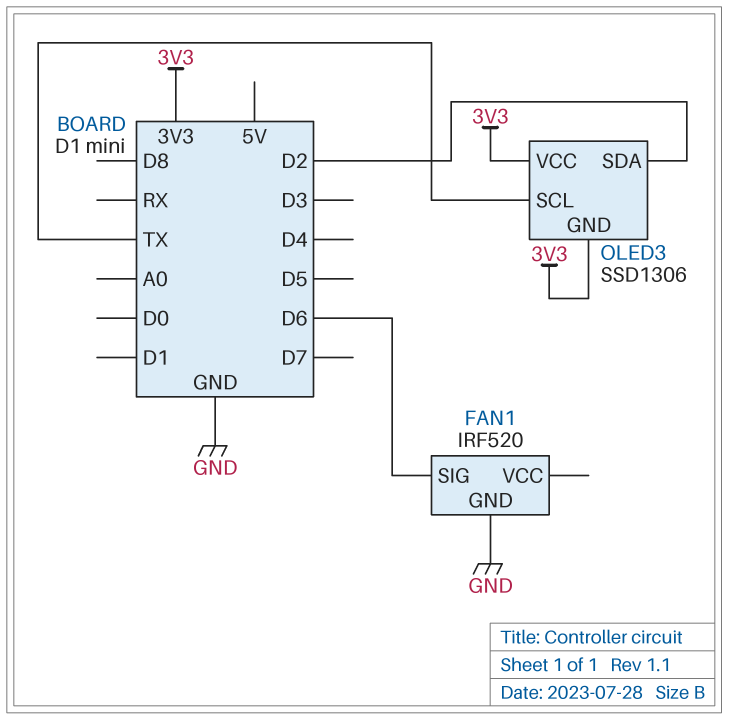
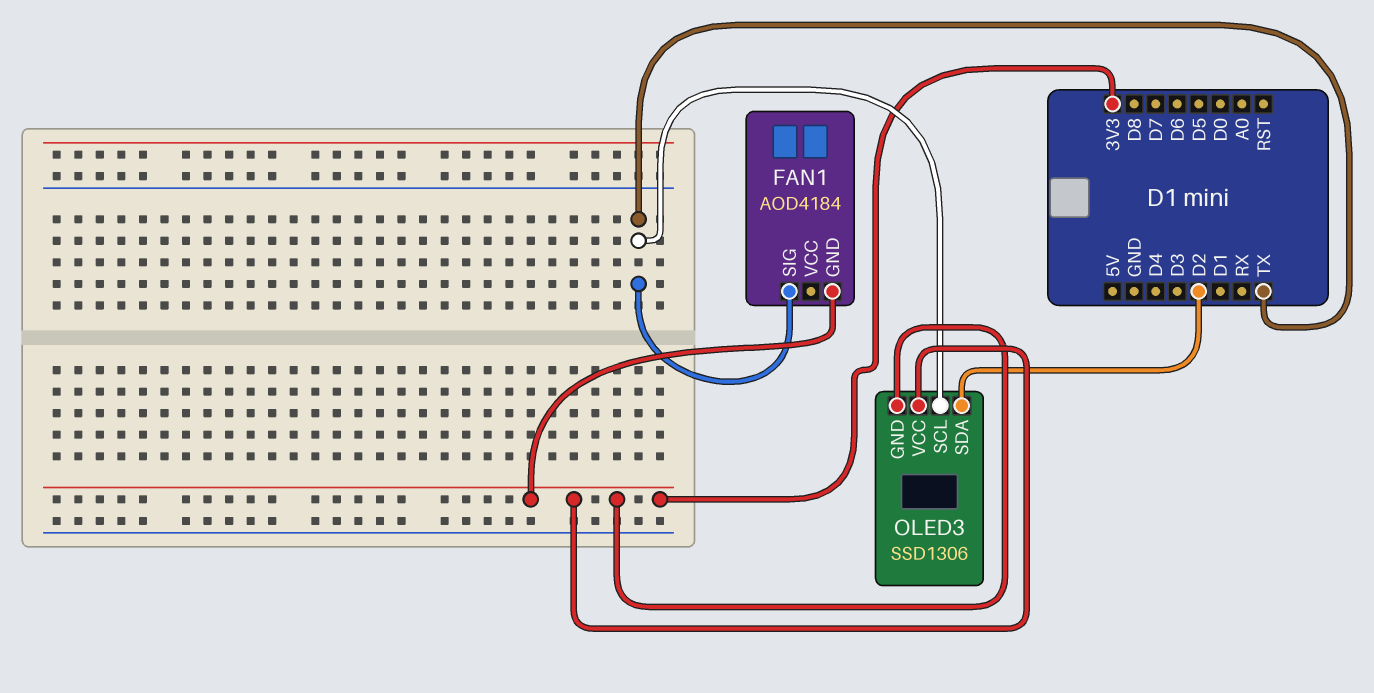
FAN1: IRF520 -> AOD4184
FAN1 pin GND: GND -> 3V3
FAN1 pin SIG: D6 -> TX

